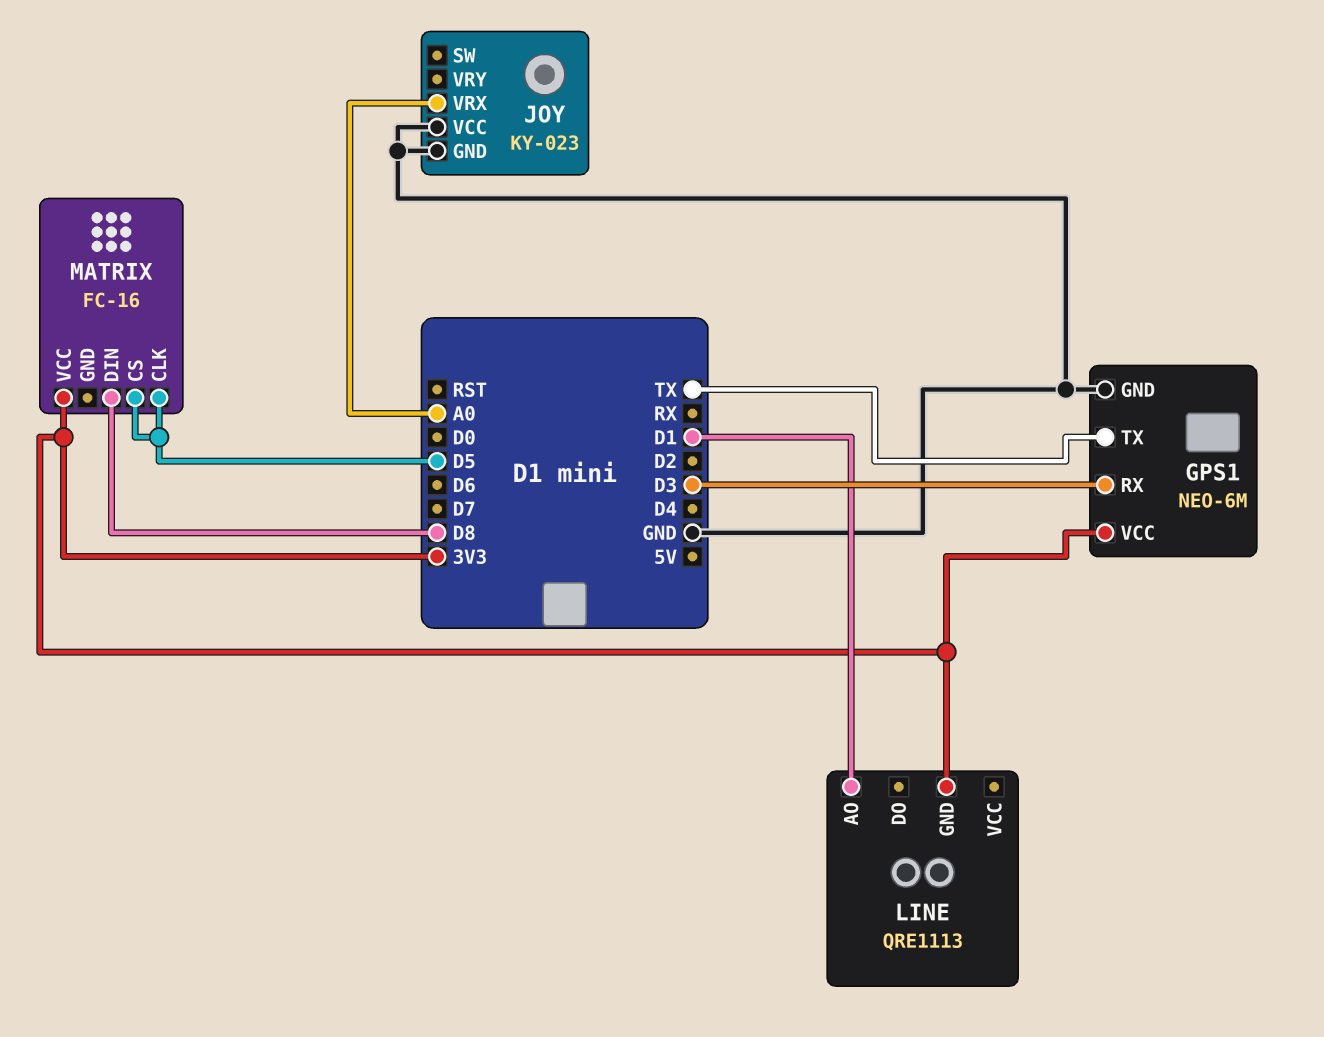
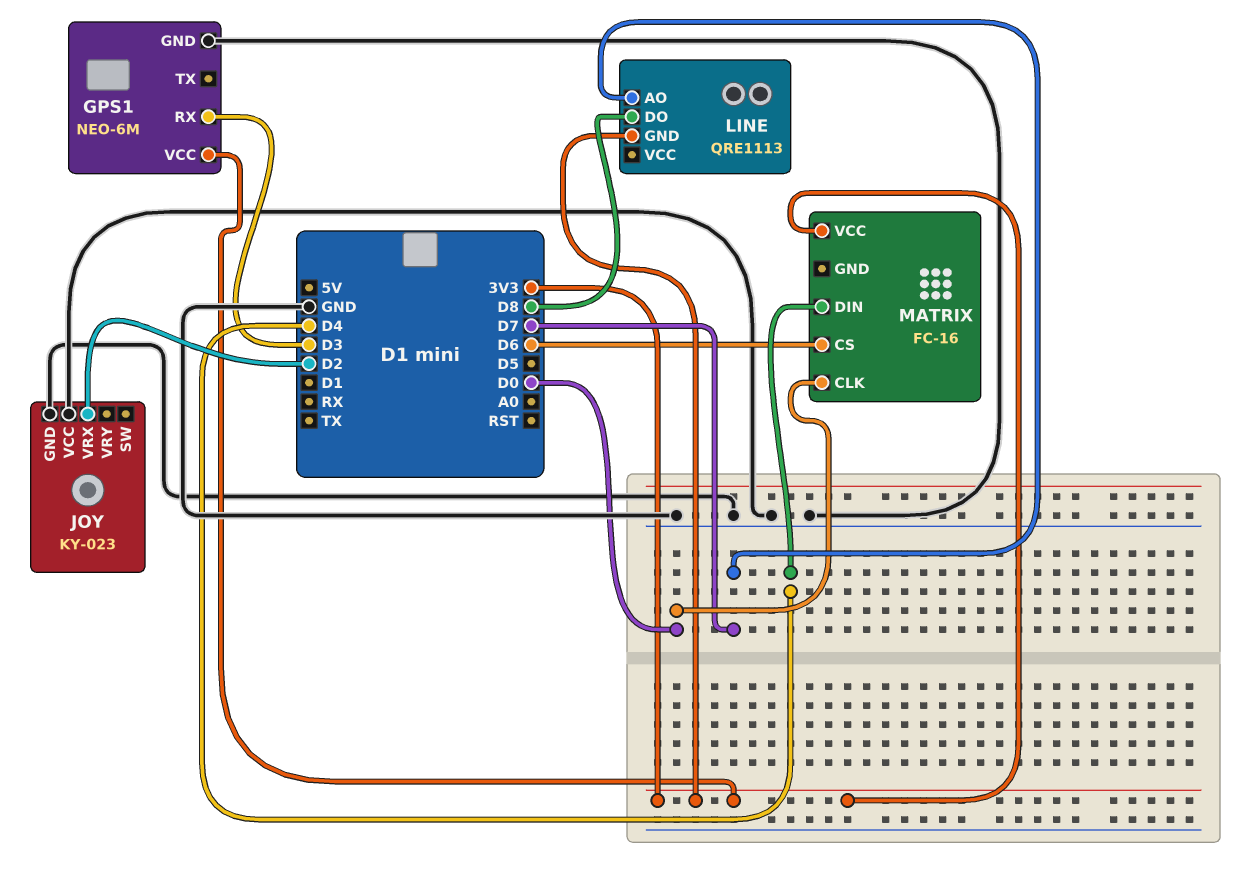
GPS1 pin TX: TX -> none
JOY pin VRX: A0 -> D2
LINE pin AO: D1 -> D7
LINE pin DO: none -> D8
MATRIX pin CLK: D5 -> D0
MATRIX pin CS: D5 -> D6
MATRIX pin DIN: D8 -> D4

